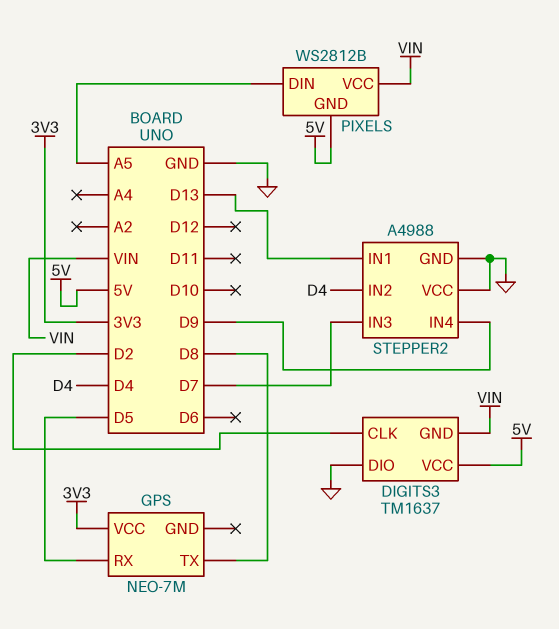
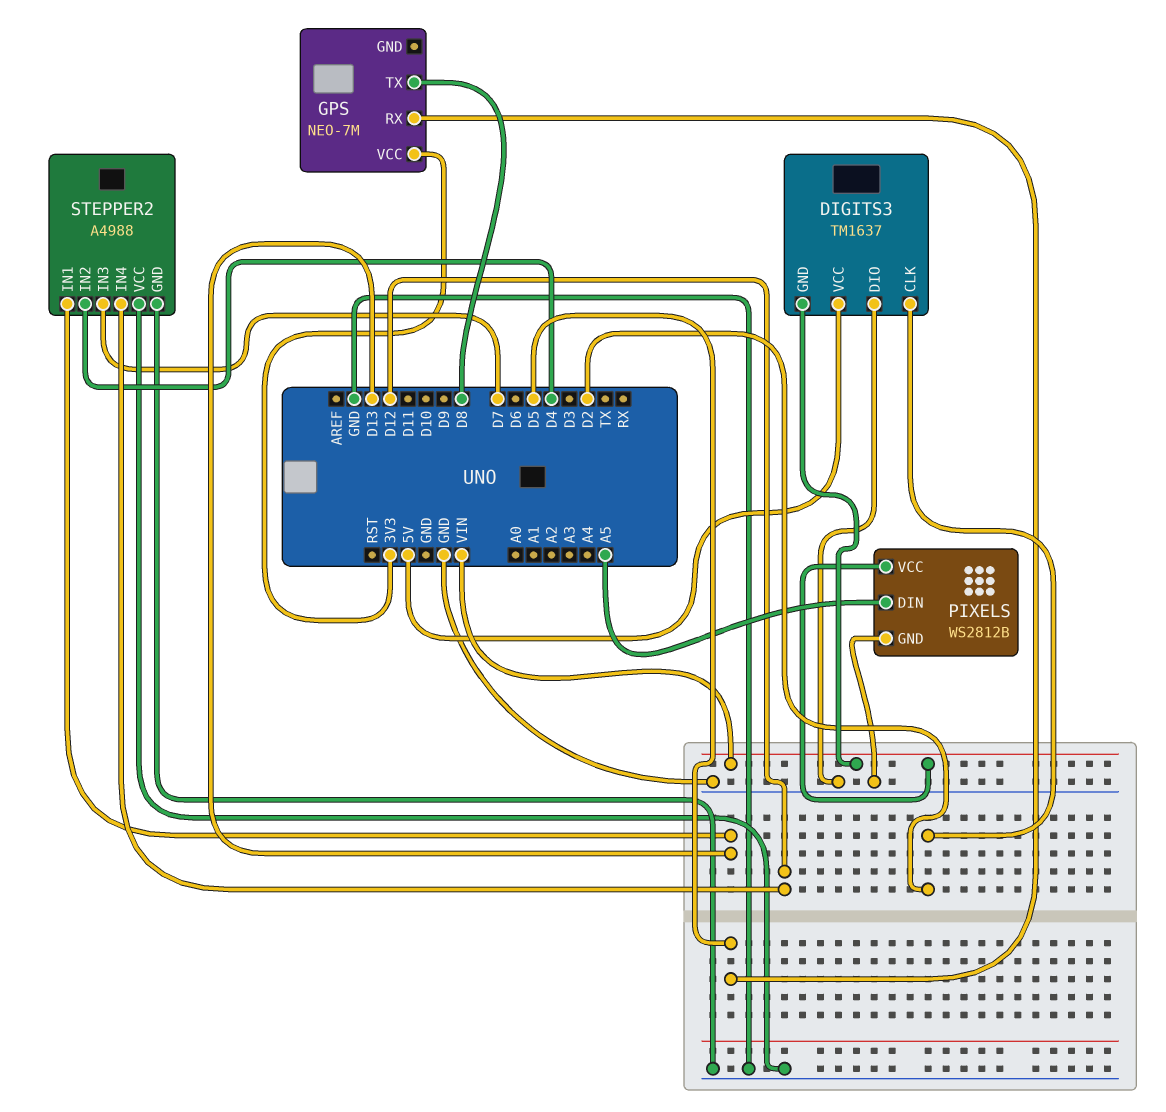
PIXELS pin GND: 5V -> GND
STEPPER2 pin IN4: D9 -> D12

